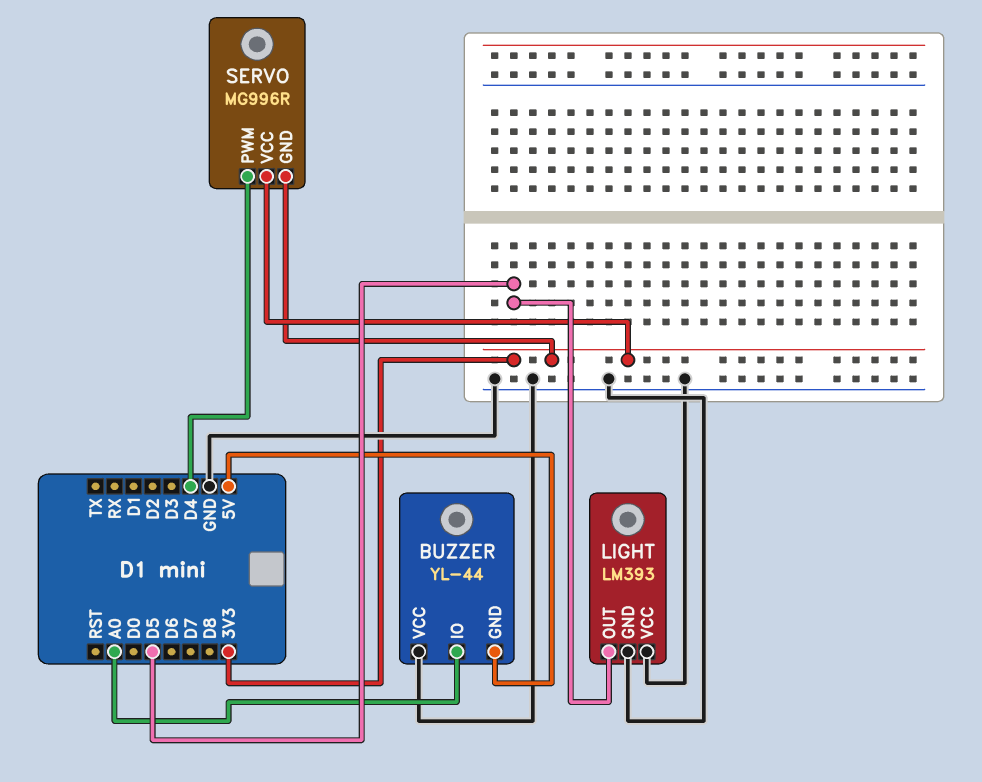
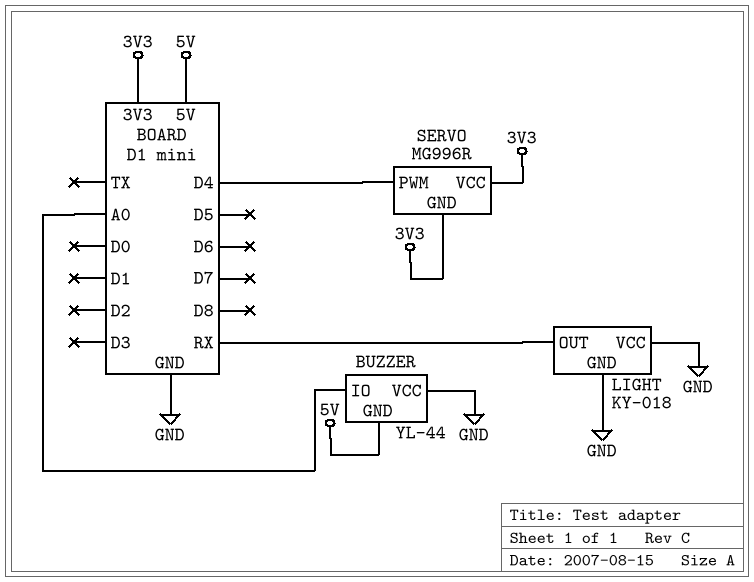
LIGHT: LM393 -> KY-018
LIGHT pin OUT: D5 -> RX

